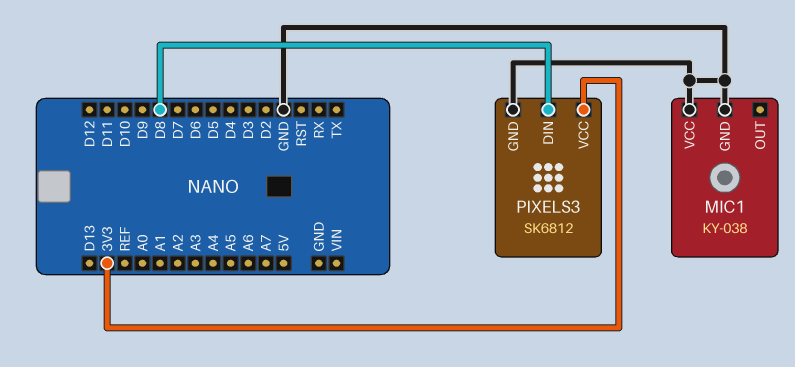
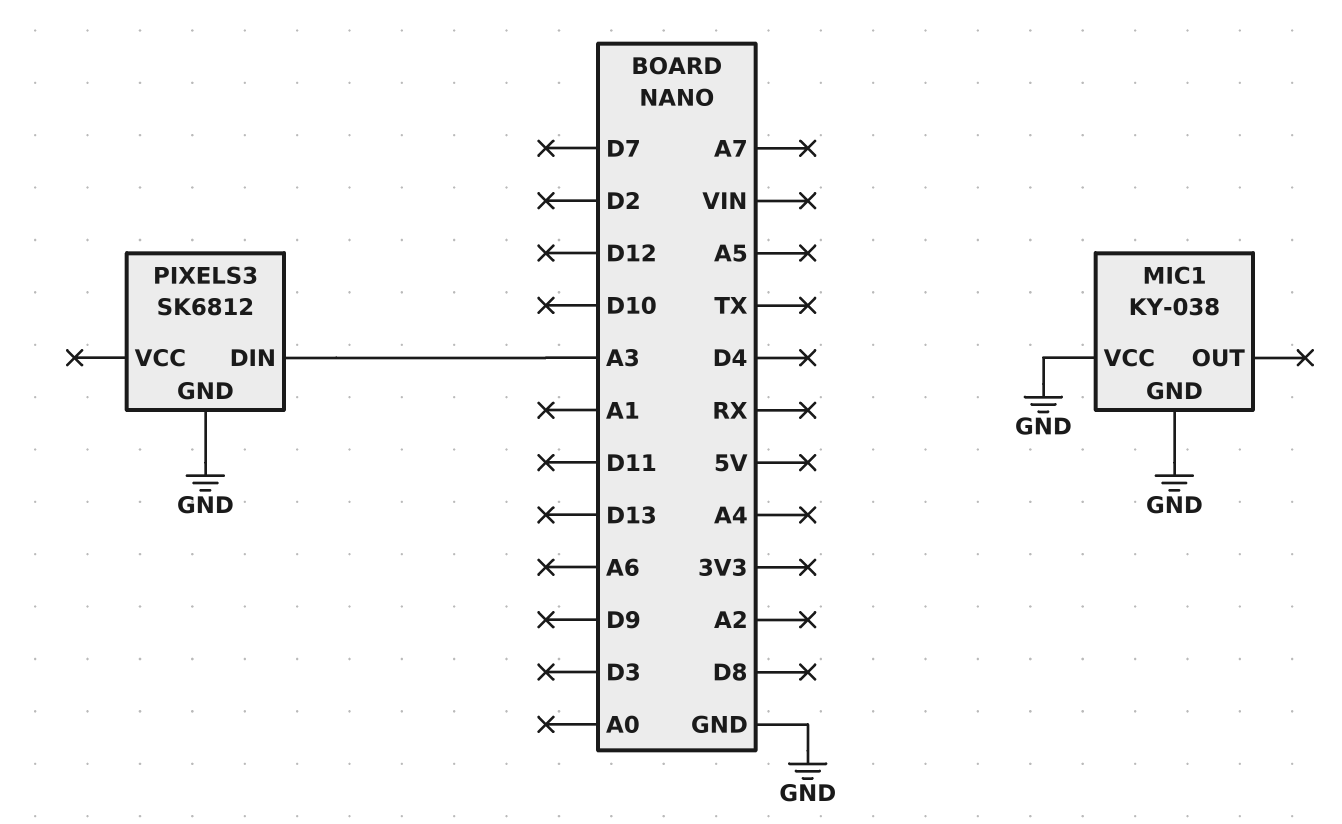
PIXELS3 pin DIN: D8 -> A3
PIXELS3 pin VCC: 3V3 -> none

